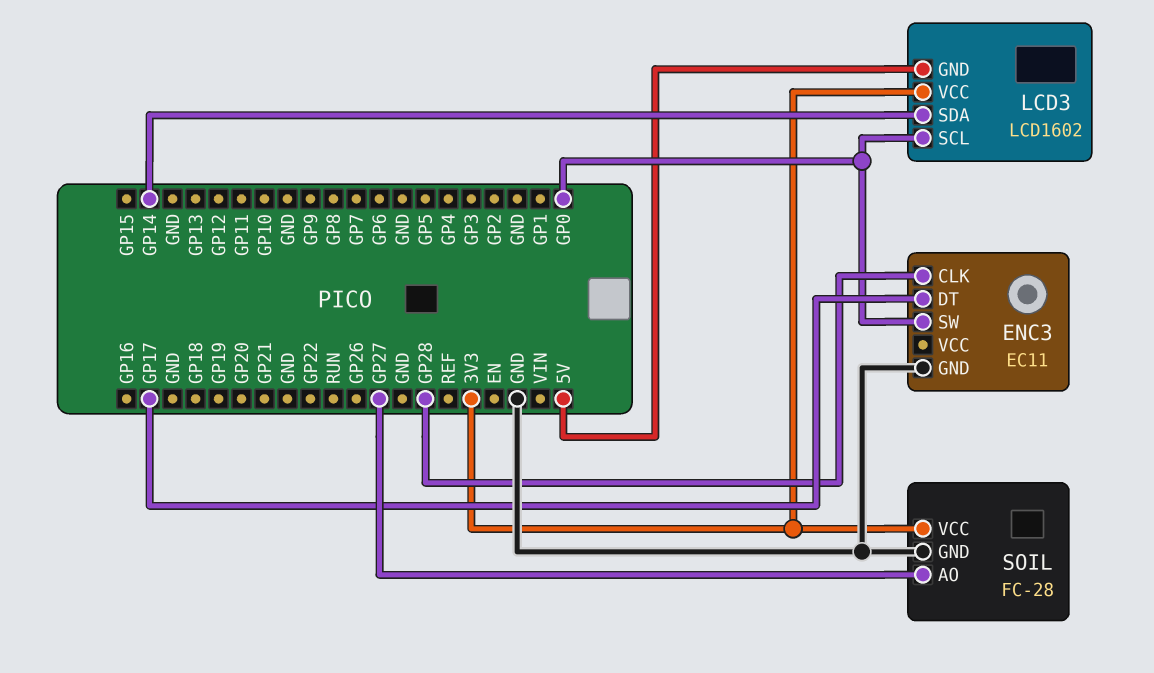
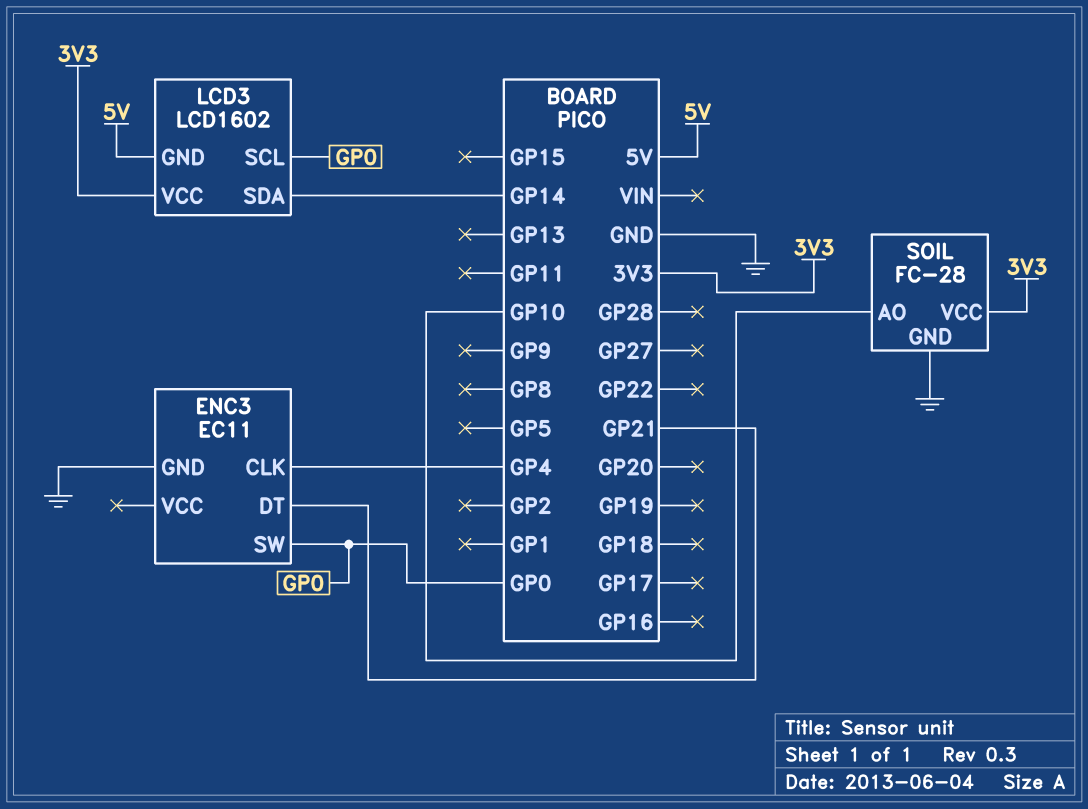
ENC3 pin CLK: GP28 -> GP4
ENC3 pin DT: GP17 -> GP21
SOIL pin AO: GP27 -> GP10

